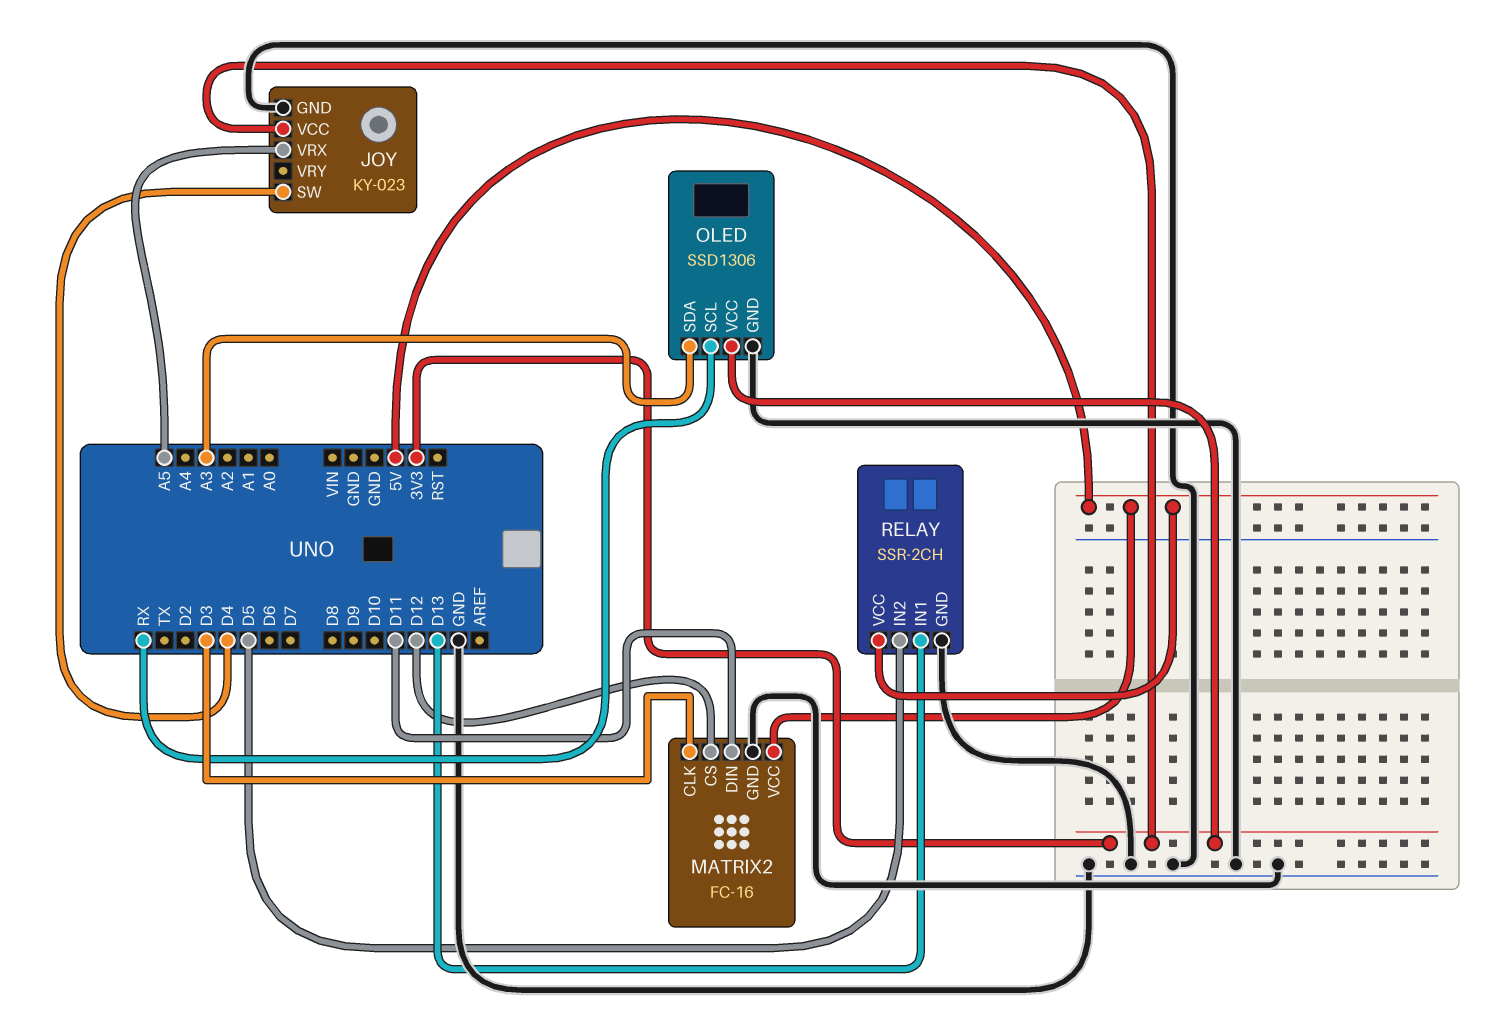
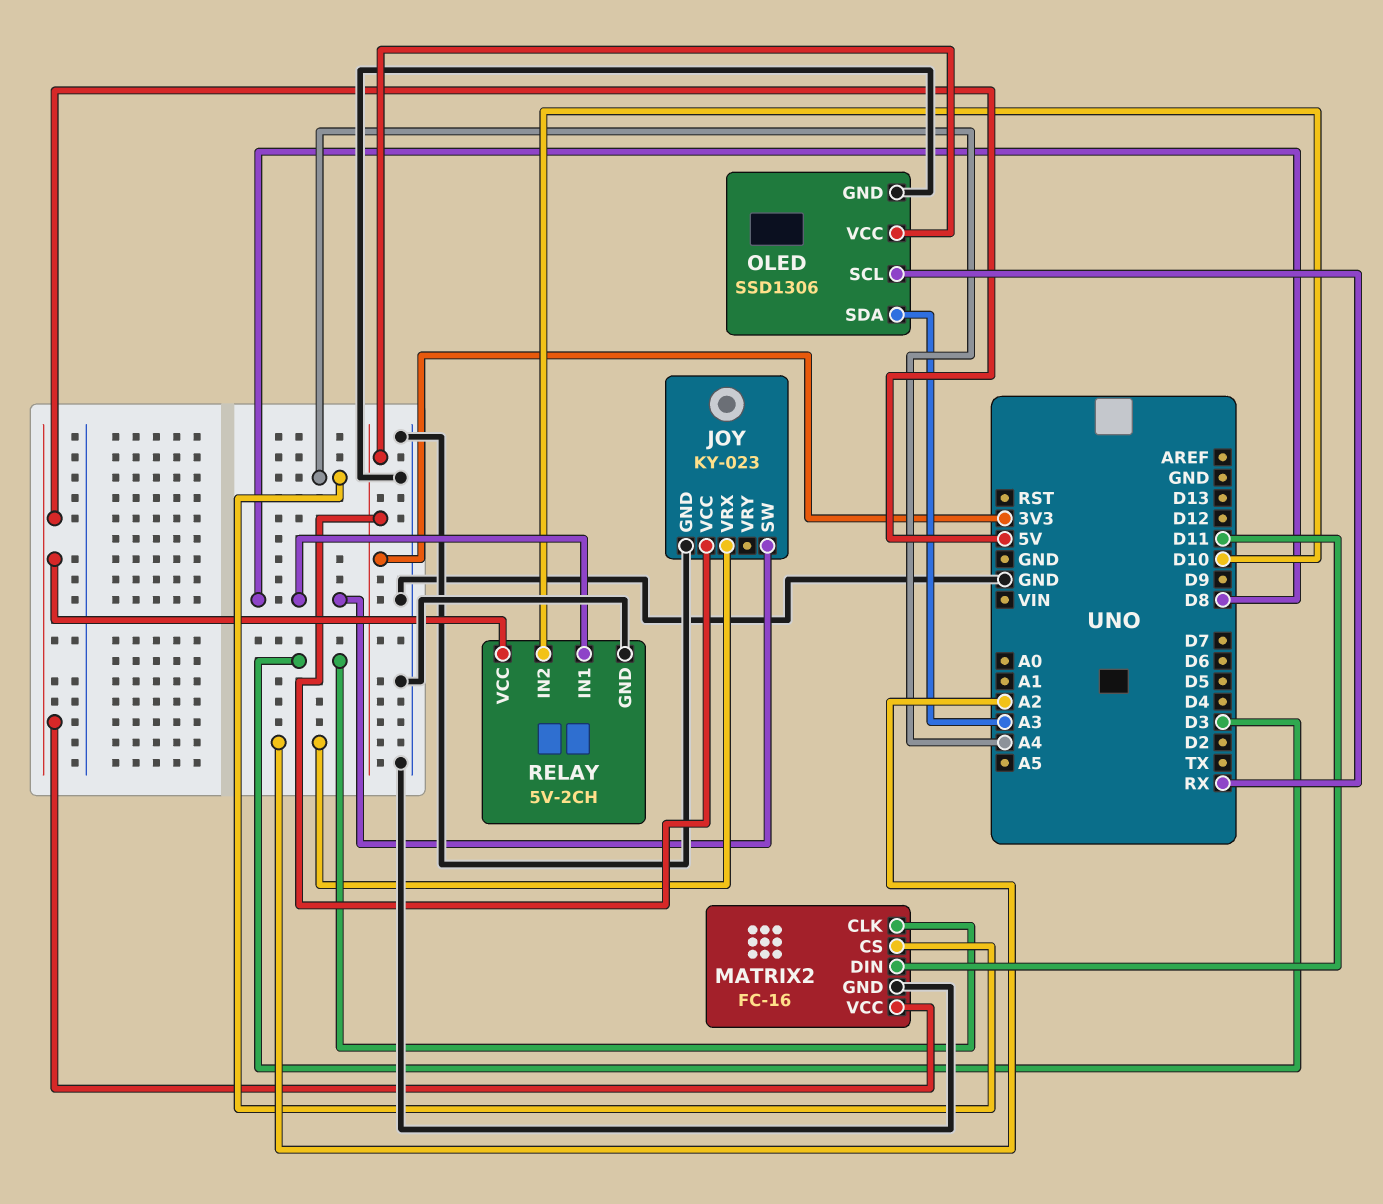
JOY pin SW: D4 -> D8
JOY pin VRX: A5 -> A2
MATRIX2 pin CS: D12 -> A4
RELAY: SSR-2CH -> 5V-2CH
RELAY pin IN1: D13 -> D8
RELAY pin IN2: D5 -> D10

